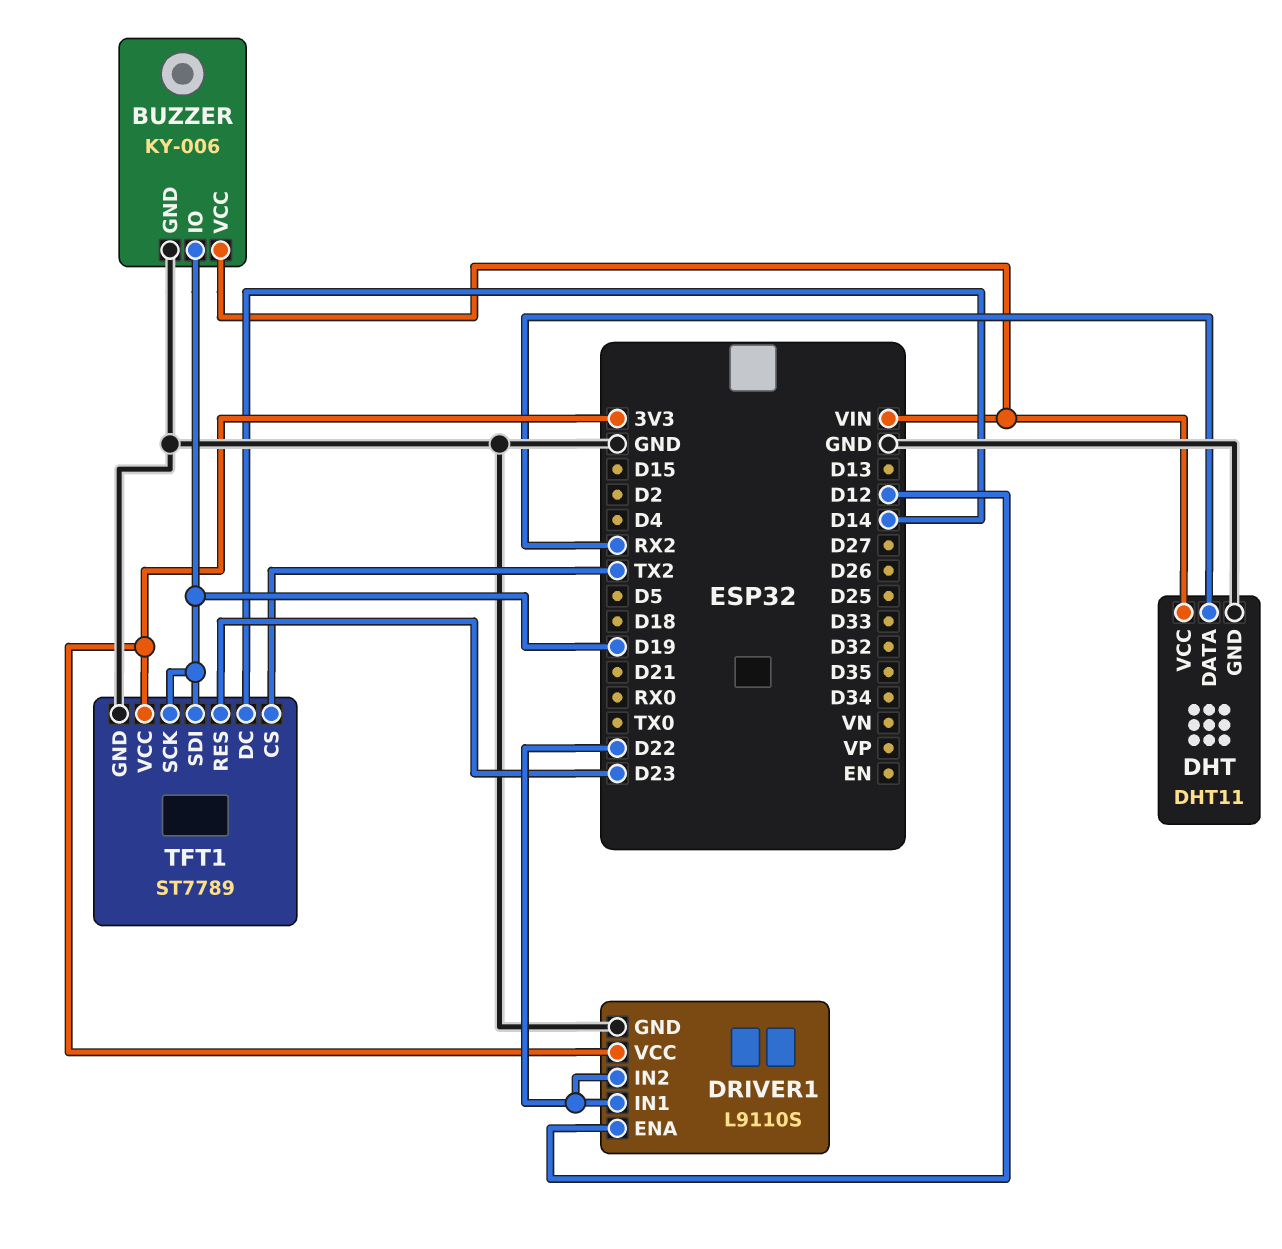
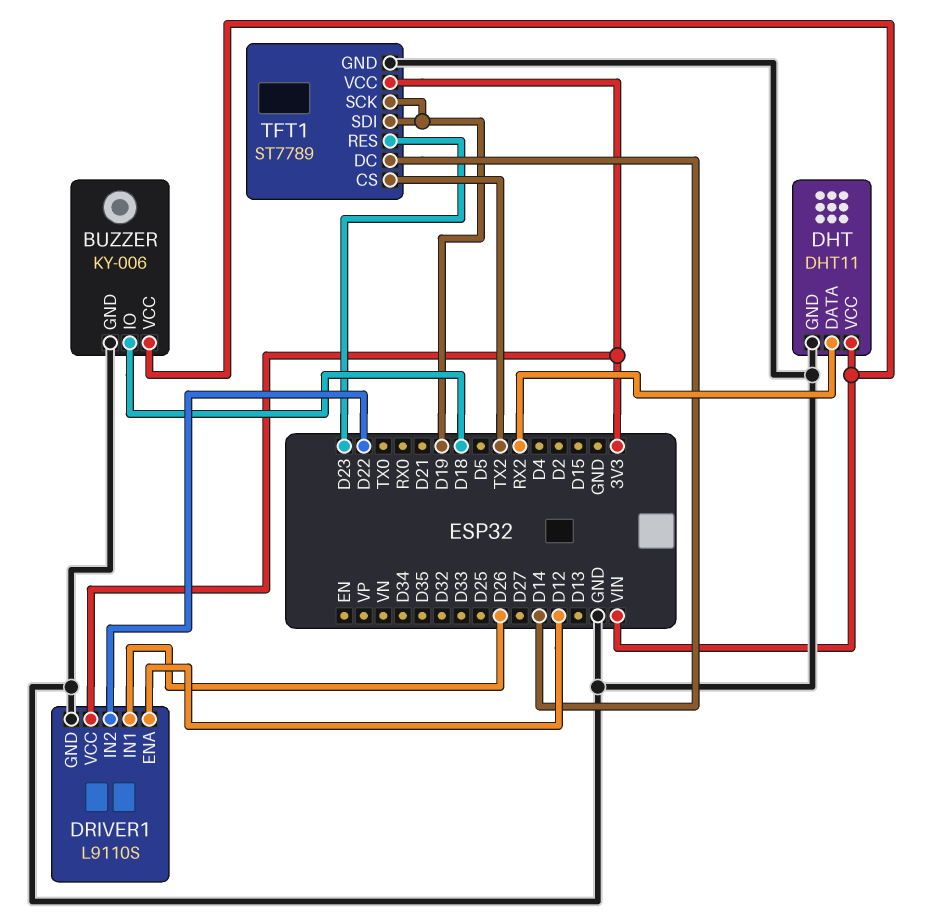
BUZZER pin IO: D19 -> D18
DRIVER1 pin IN1: D22 -> D26

